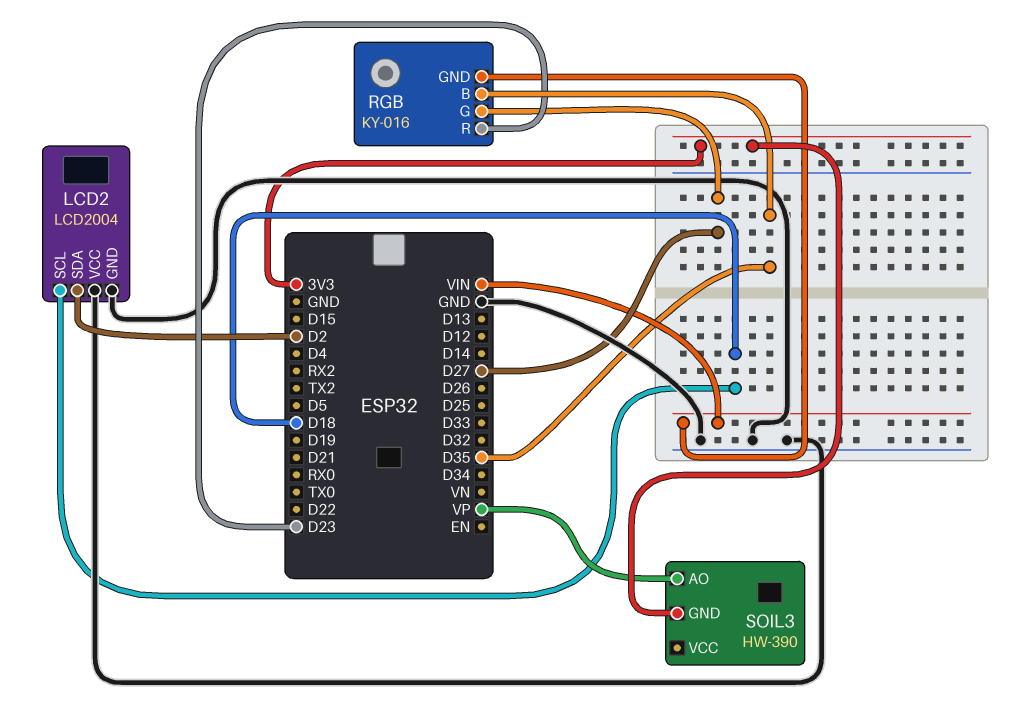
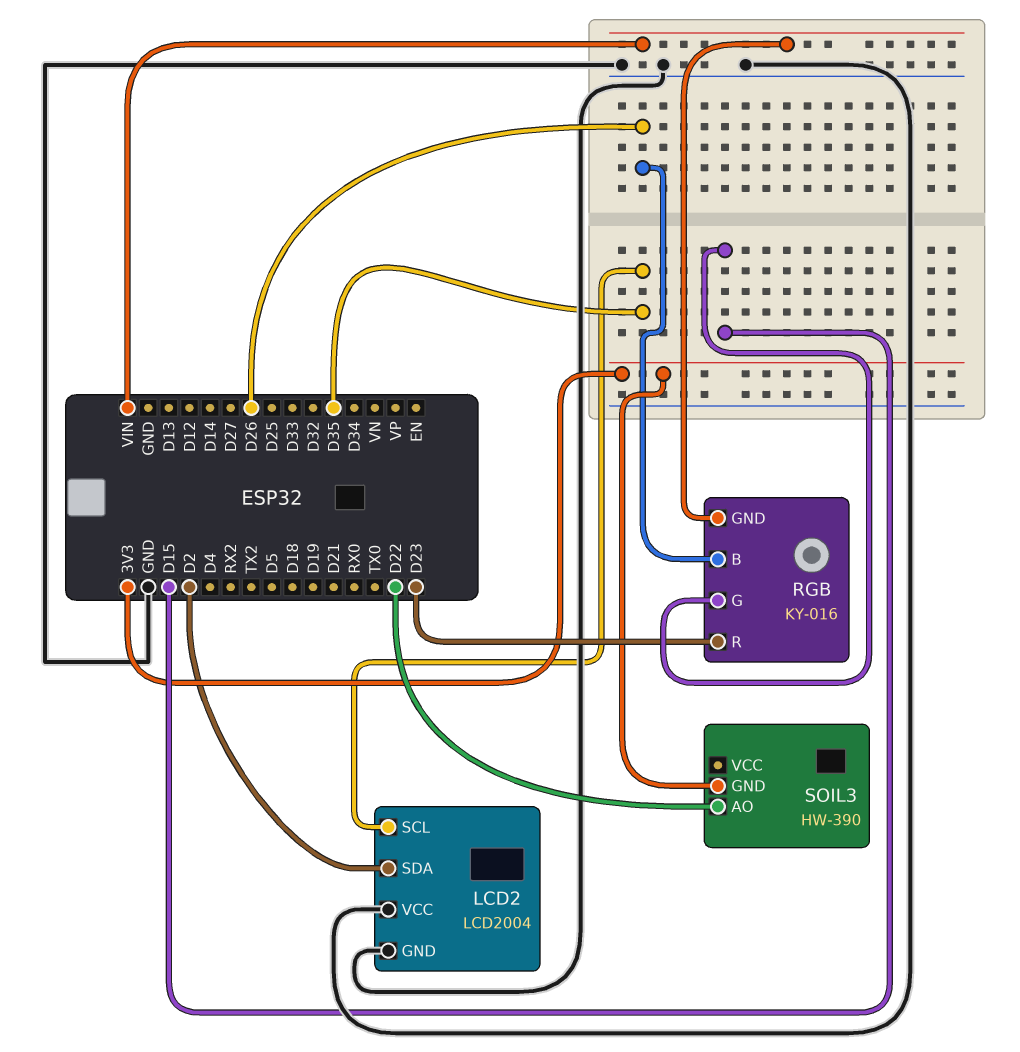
LCD2 pin SCL: D18 -> D35
RGB pin B: D35 -> D26
RGB pin G: D27 -> D15
SOIL3 pin AO: VP -> D22

